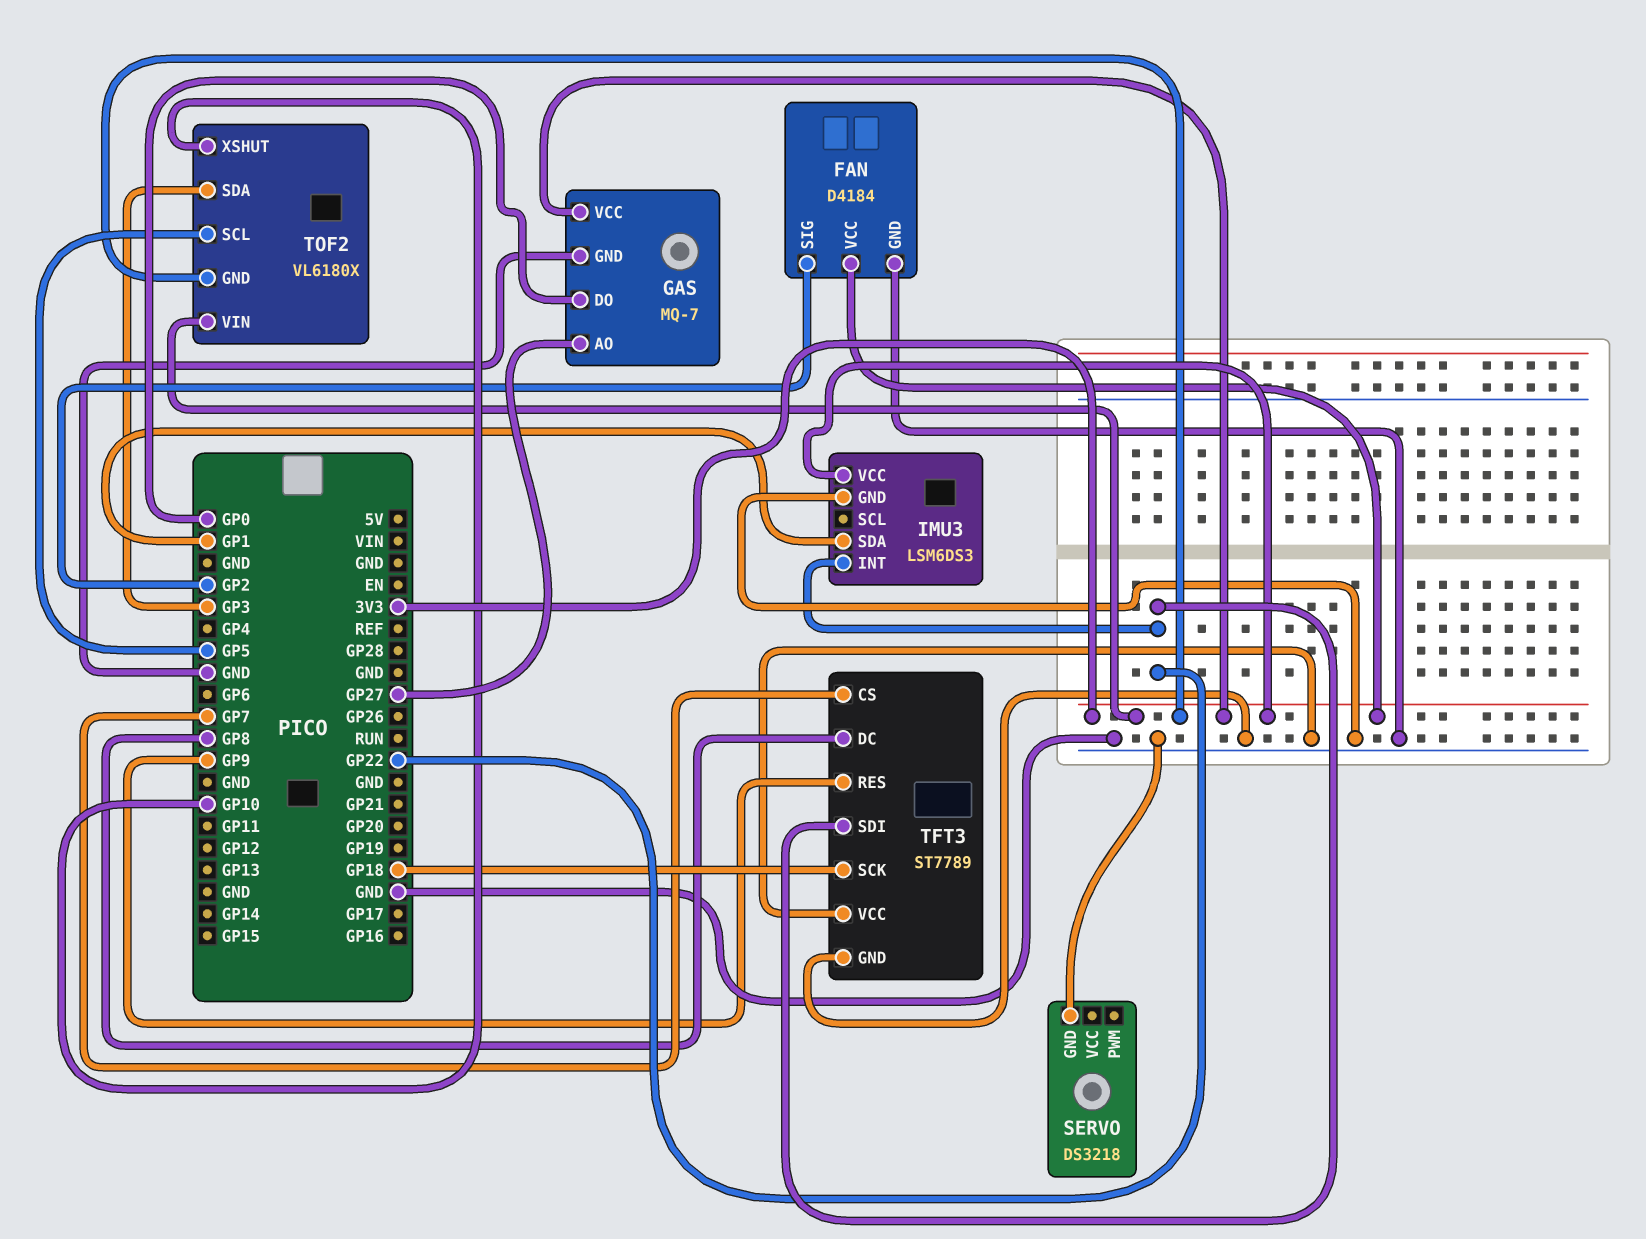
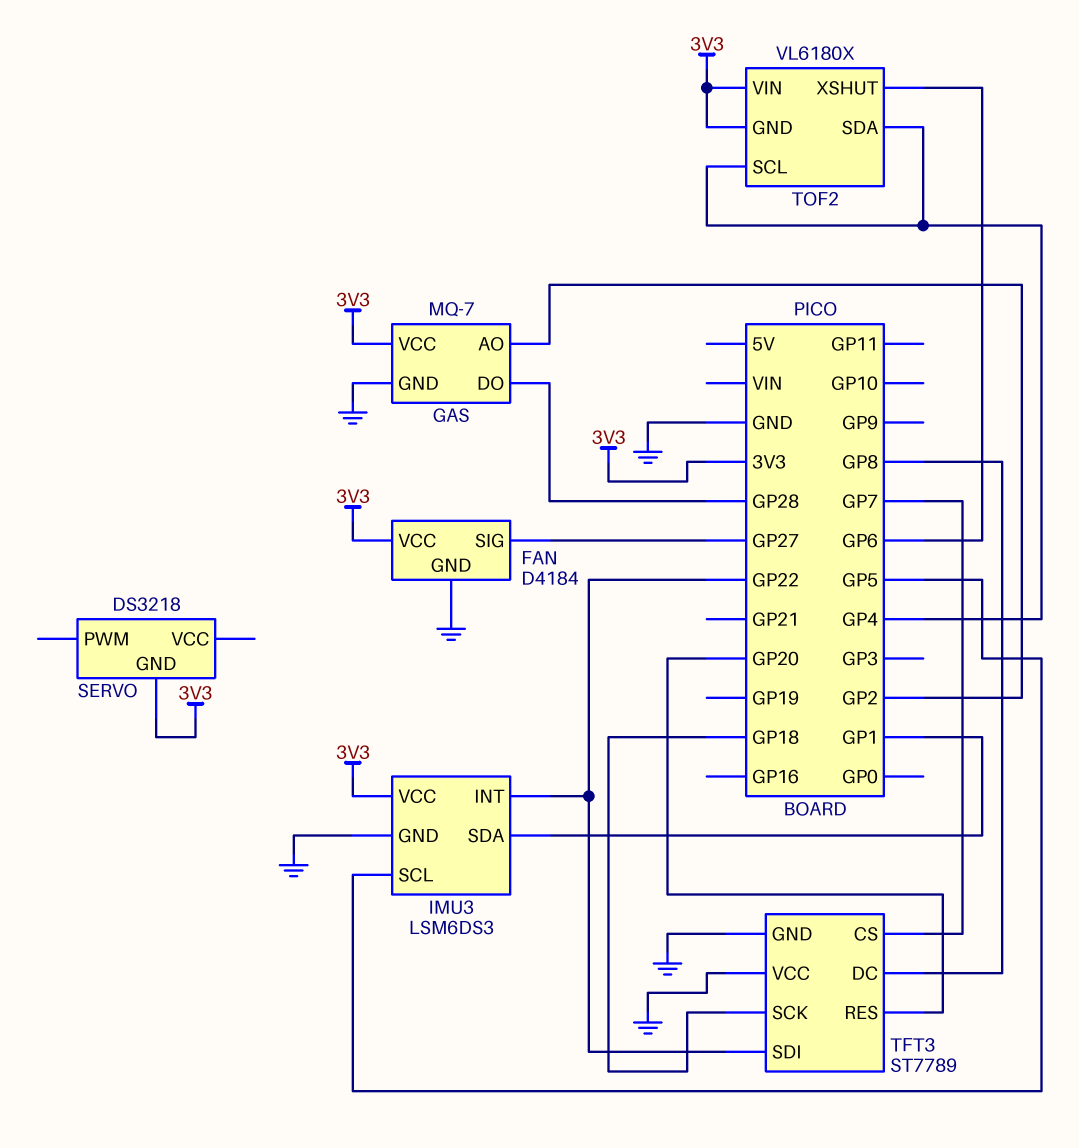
FAN pin SIG: GP2 -> GP27
GAS pin AO: GP27 -> GP2
GAS pin DO: GP0 -> GP28
IMU3 pin SCL: none -> GP5
SERVO pin GND: GND -> 3V3
TFT3 pin RES: GP9 -> GP20
TOF2 pin SCL: GP5 -> GP4
TOF2 pin SDA: GP3 -> GP4
TOF2 pin XSHUT: GP10 -> GP6

